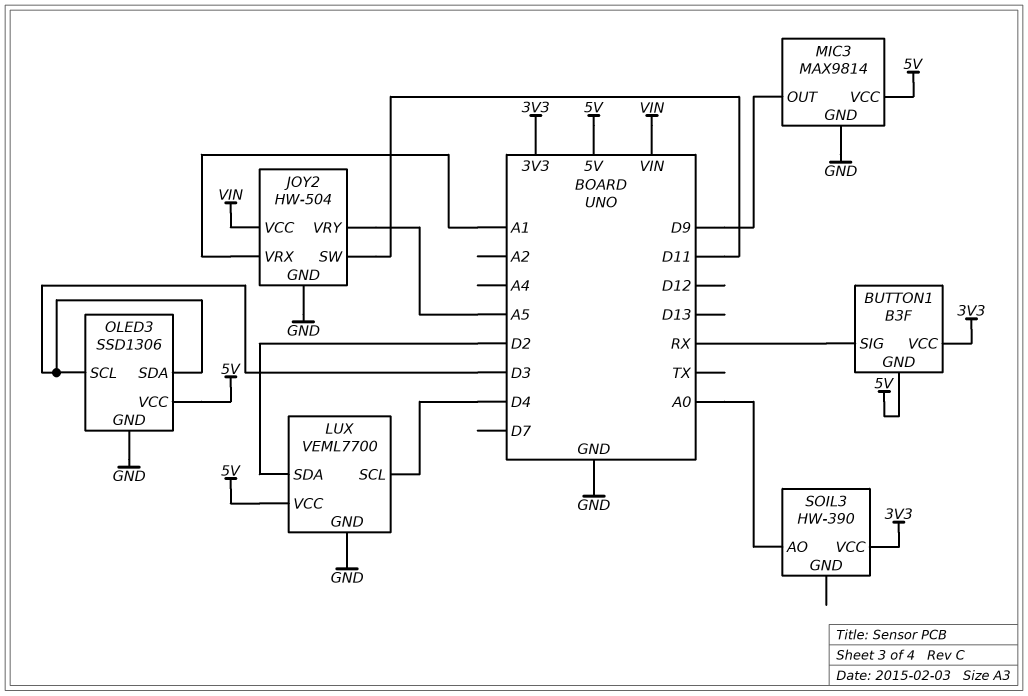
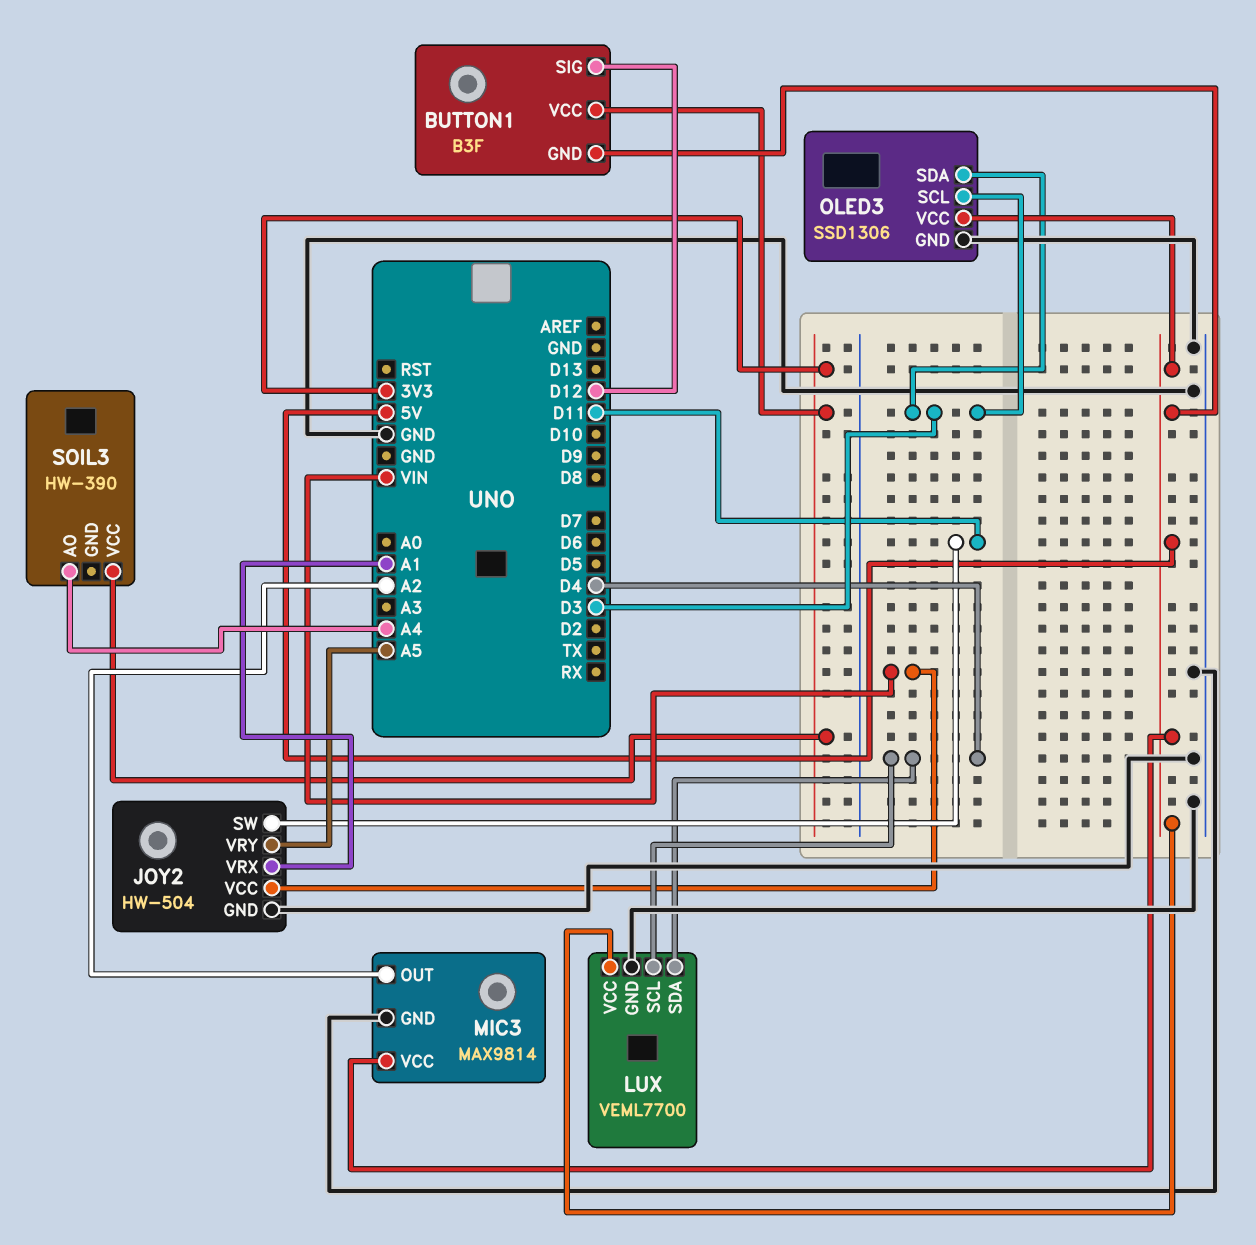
BUTTON1 pin SIG: RX -> D12
LUX pin SDA: D2 -> D4
MIC3 pin OUT: D9 -> A2
SOIL3 pin AO: A0 -> A4

